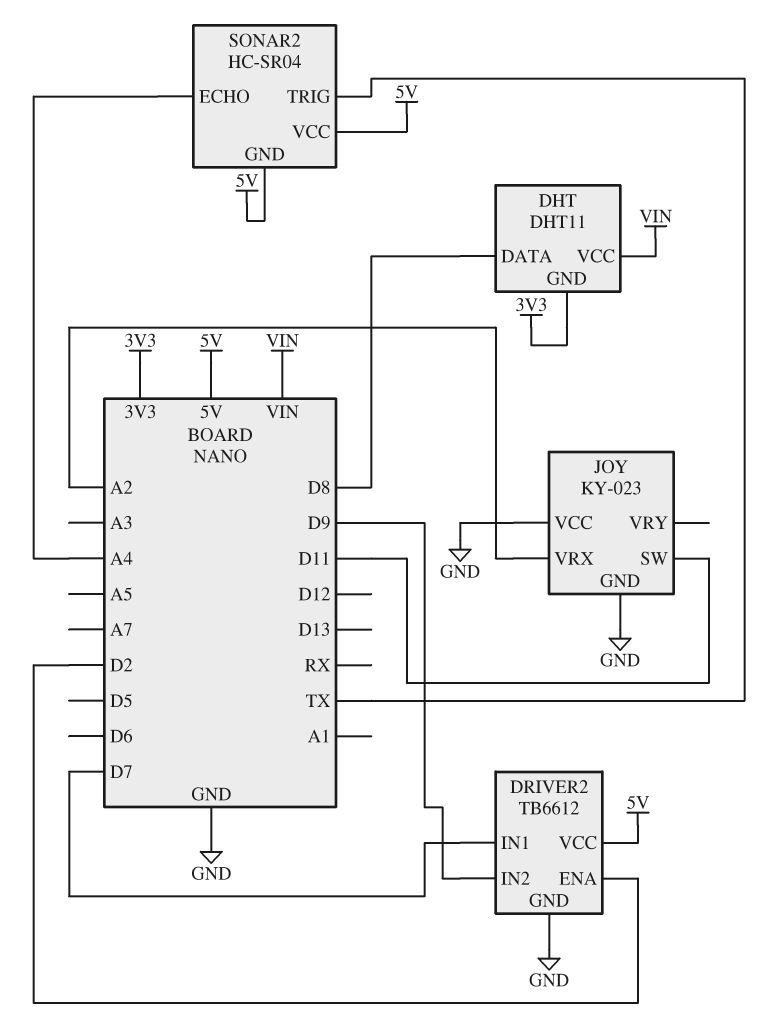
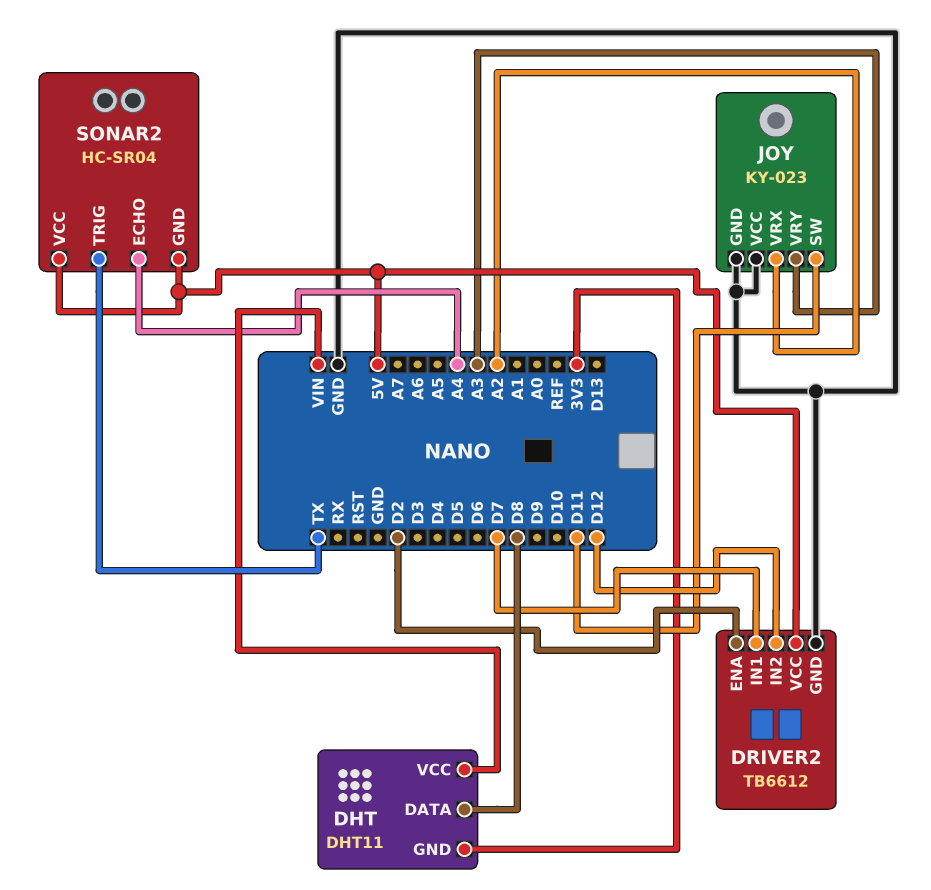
DRIVER2 pin IN2: D9 -> D12
JOY pin VRY: none -> A3

